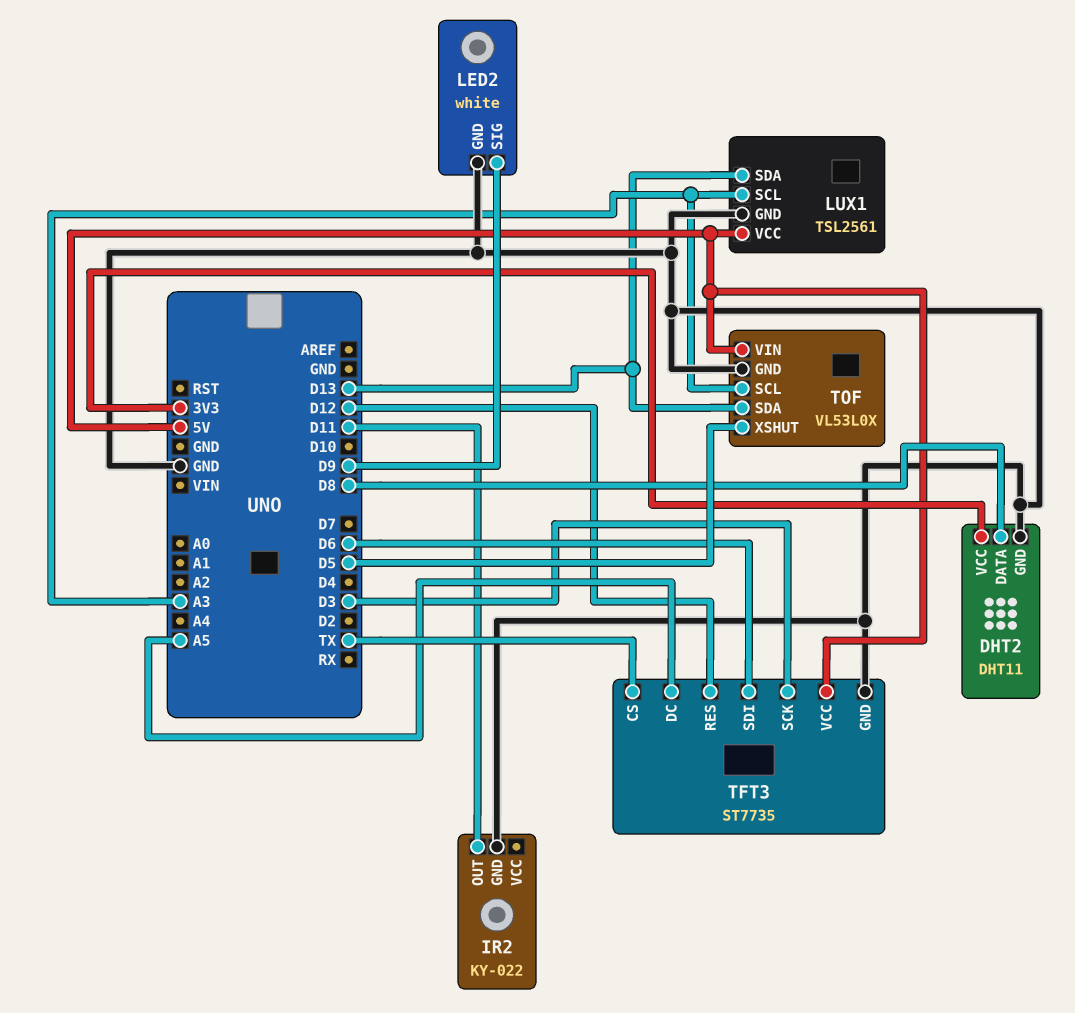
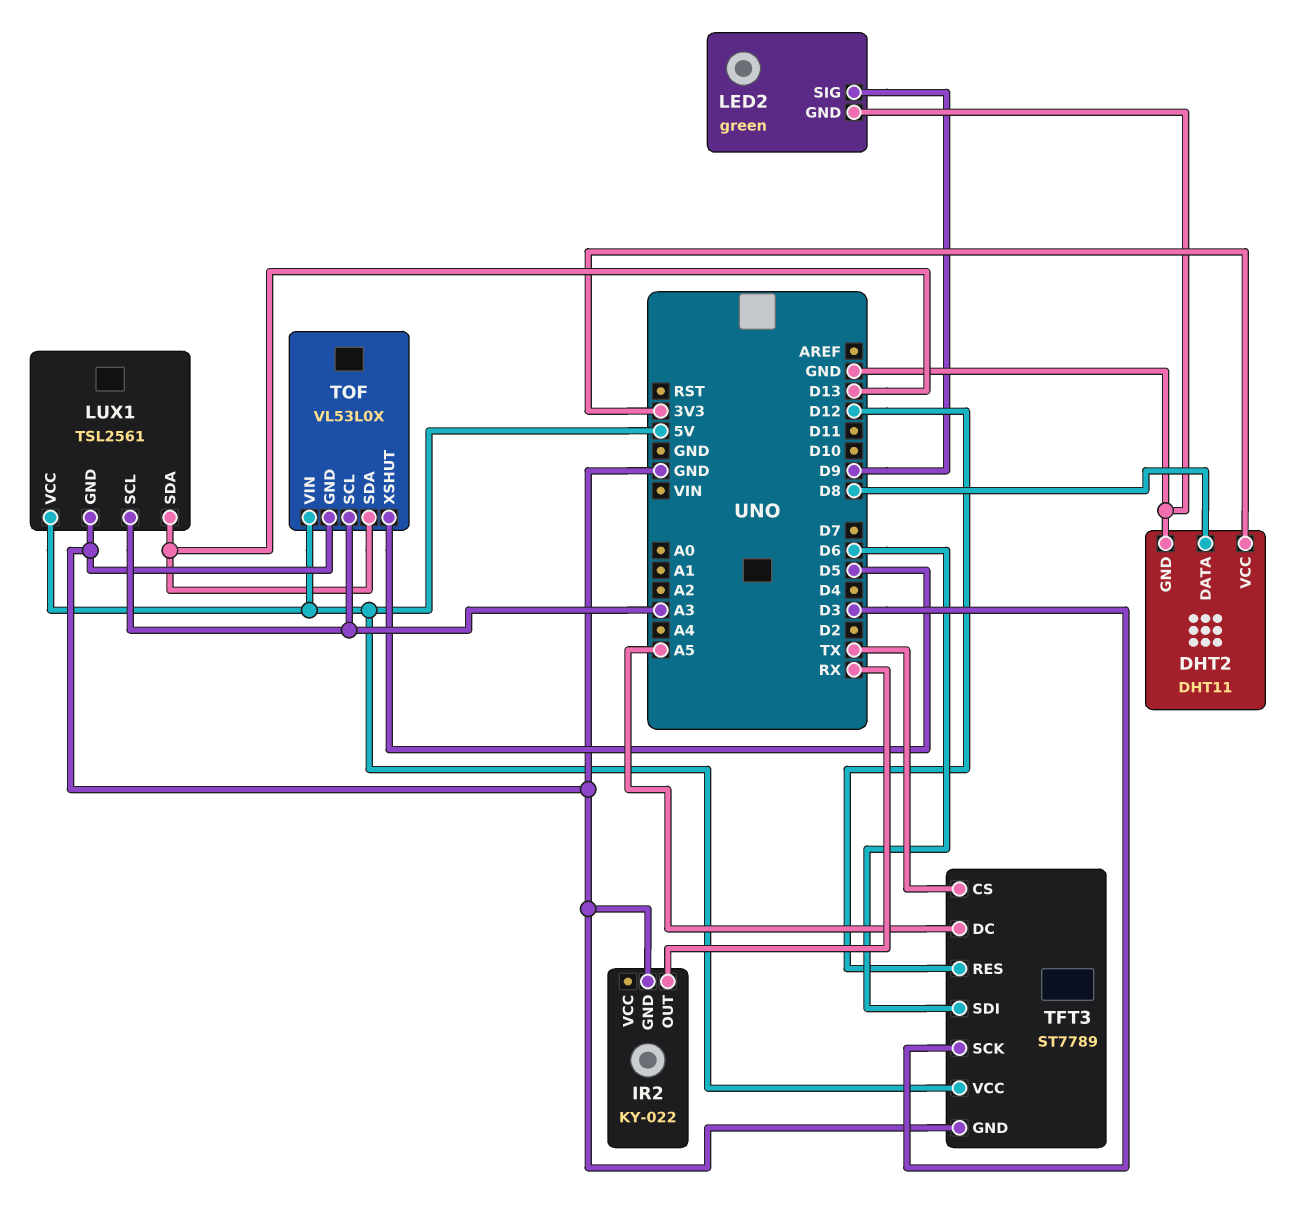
IR2 pin OUT: D11 -> RX
LED2: white -> green
TFT3: ST7735 -> ST7789

